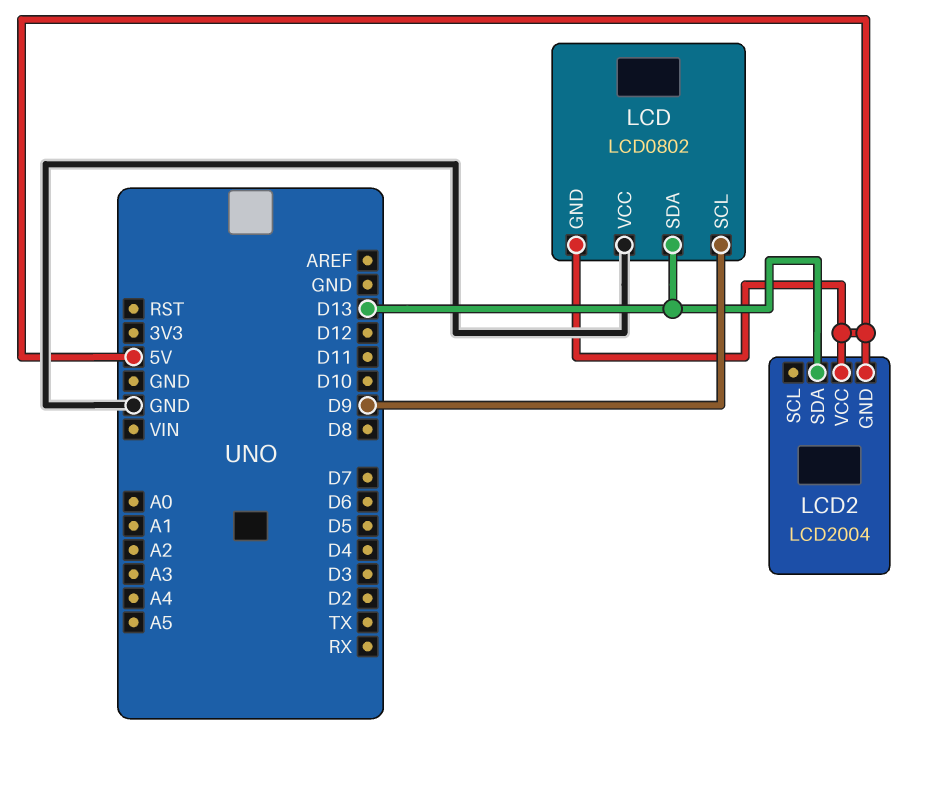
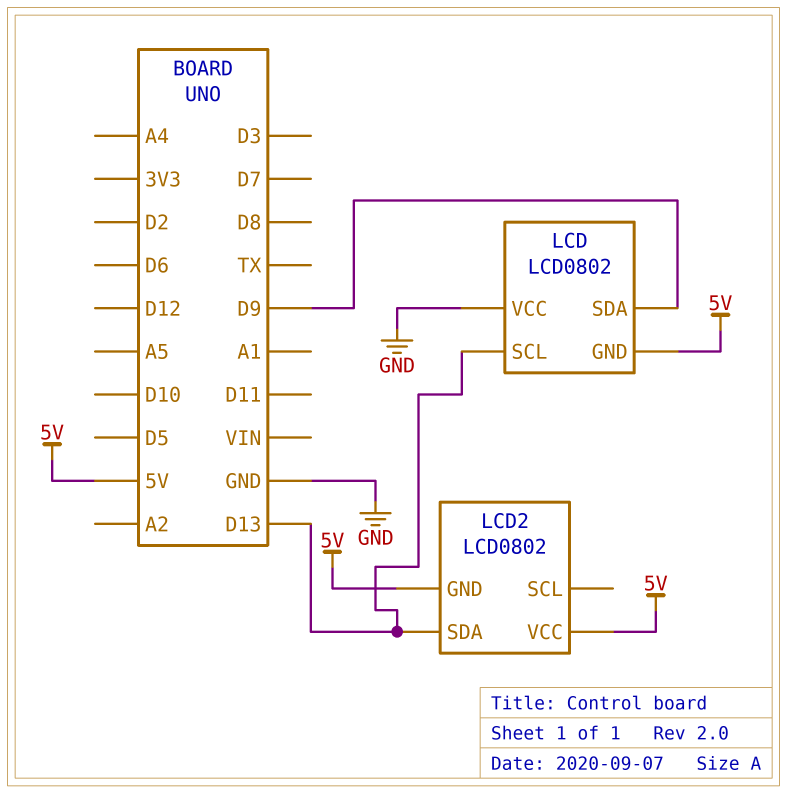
LCD pin SCL: D9 -> D13
LCD pin SDA: D13 -> D9
LCD2: LCD2004 -> LCD0802

